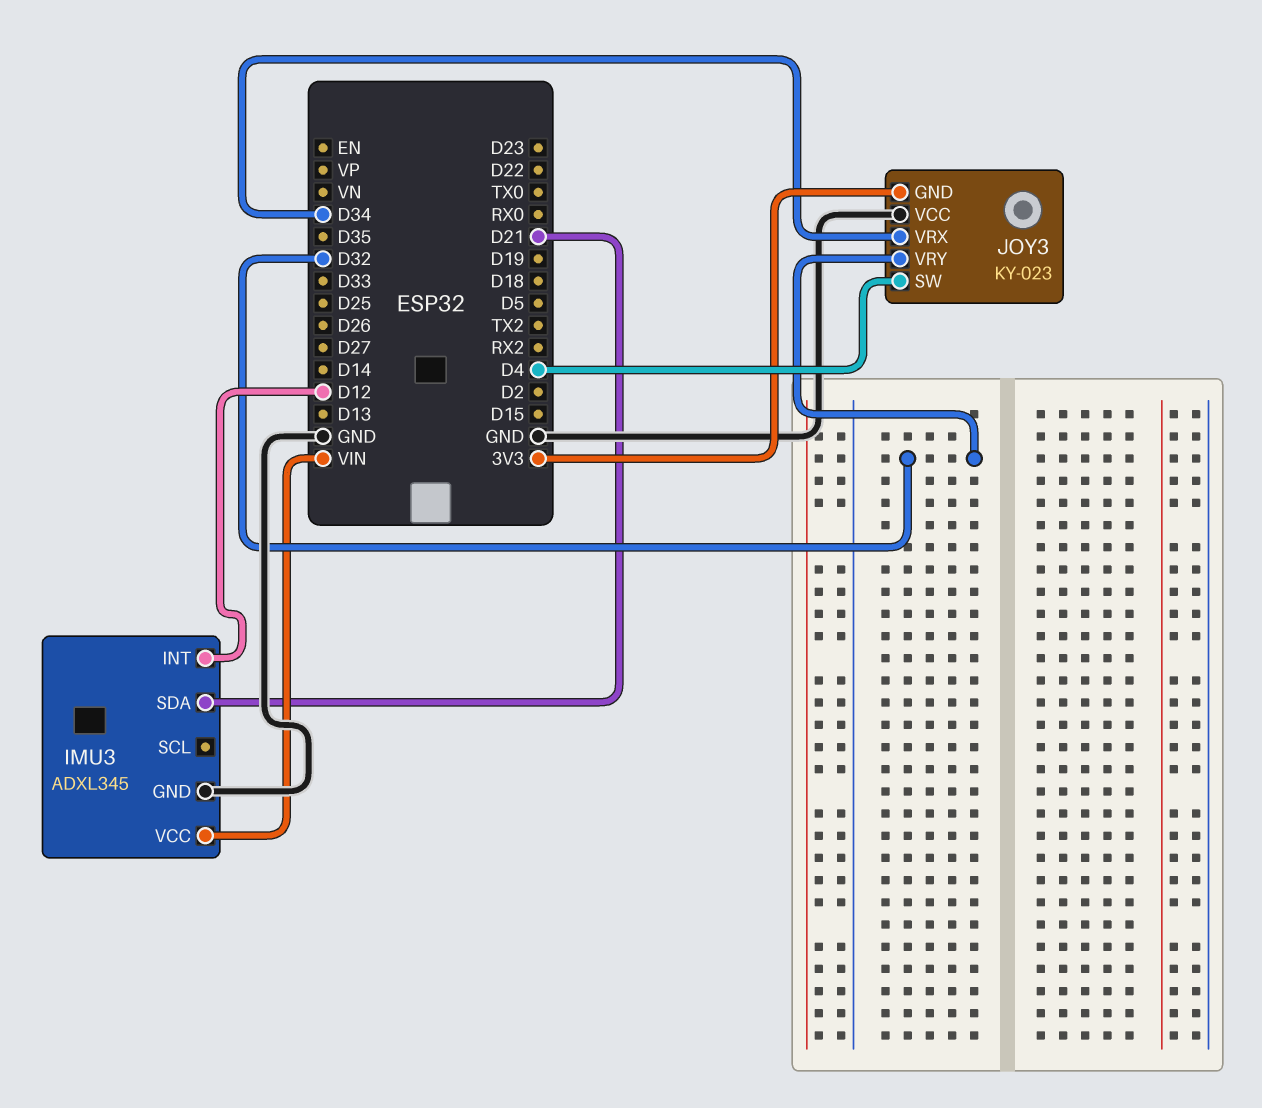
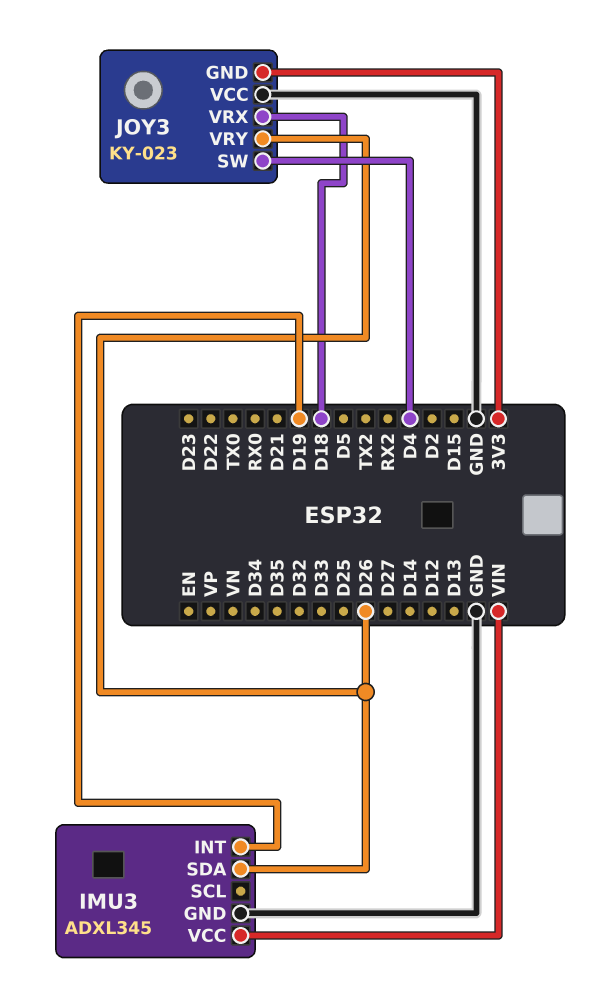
IMU3 pin INT: D12 -> D19
IMU3 pin SDA: D21 -> D26
JOY3 pin VRX: D34 -> D18
JOY3 pin VRY: D32 -> D26

